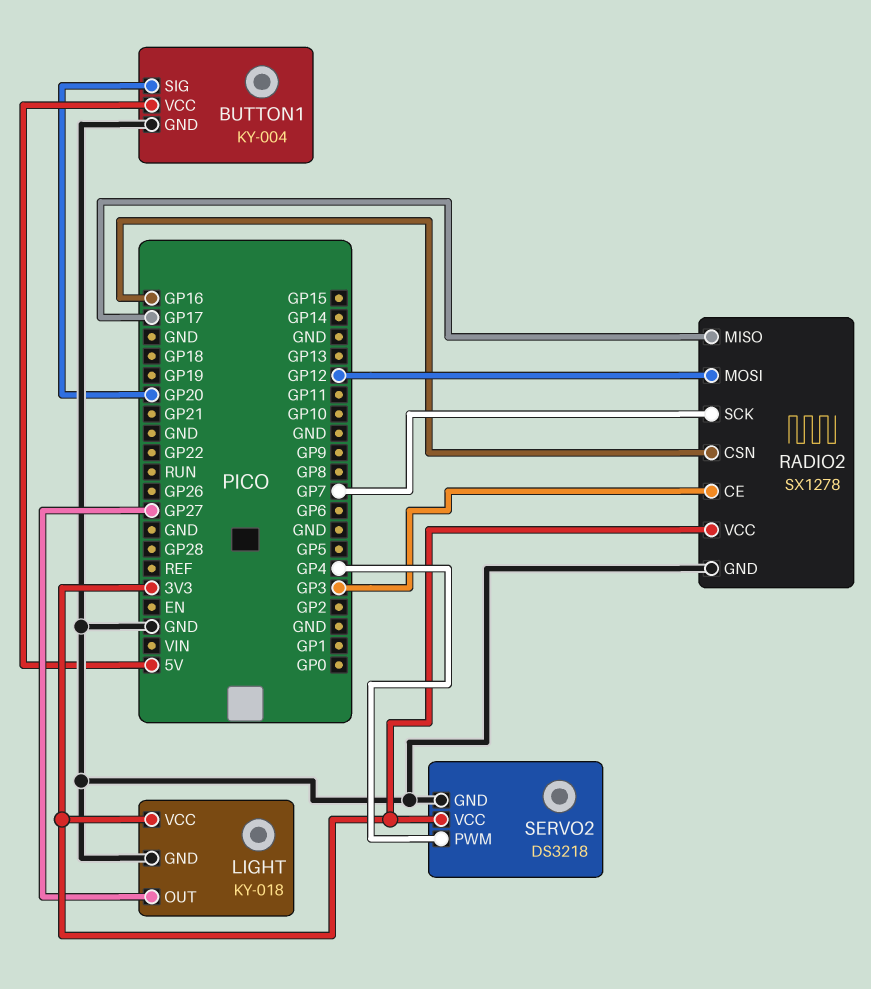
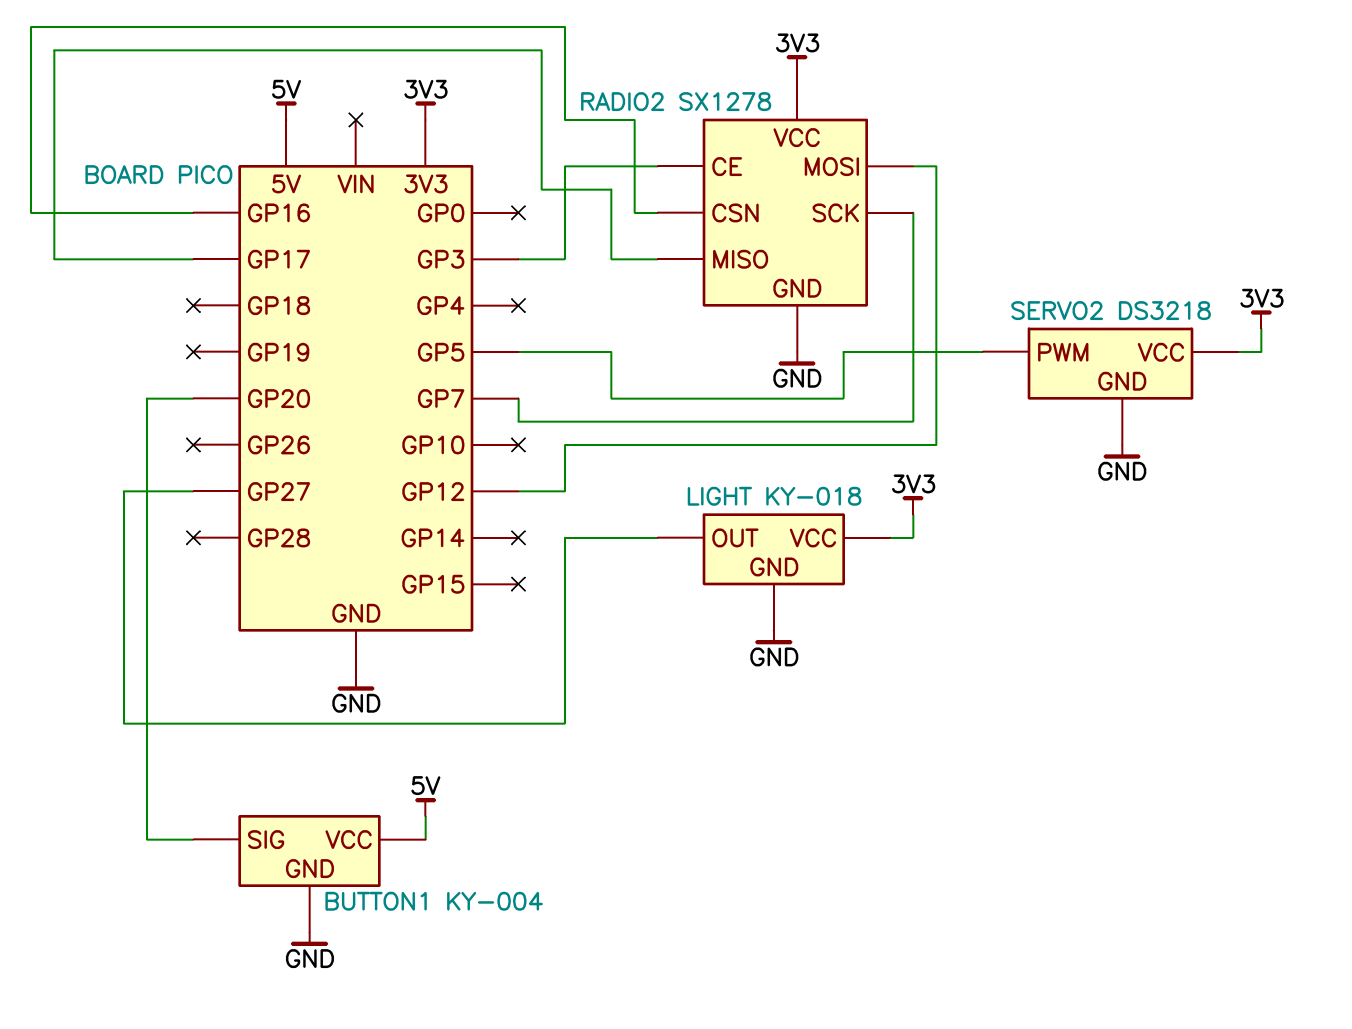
SERVO2 pin PWM: GP4 -> GP5

